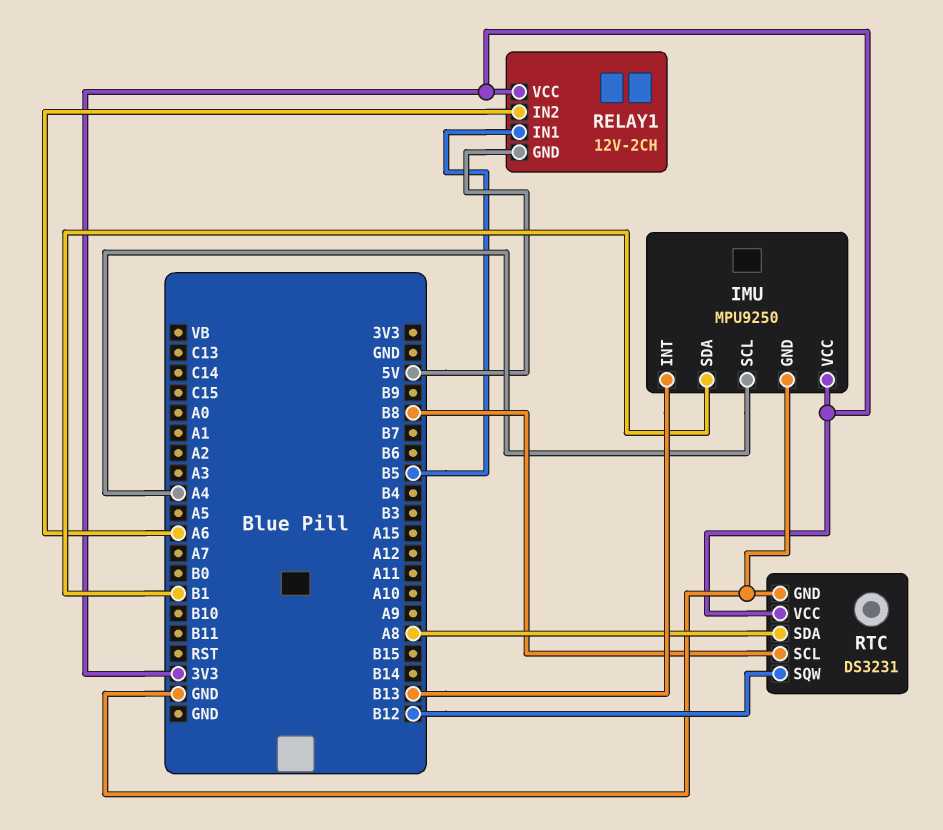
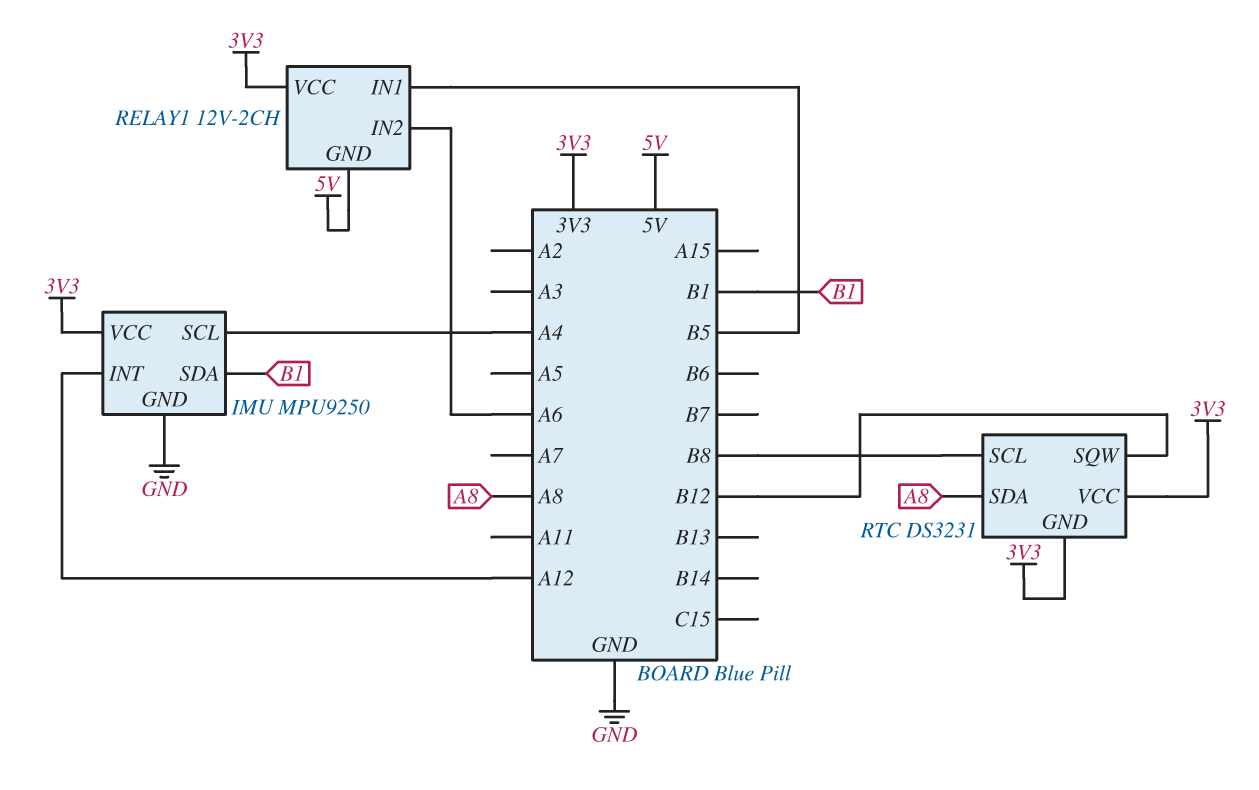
IMU pin INT: B13 -> A12
RTC pin GND: GND -> 3V3

